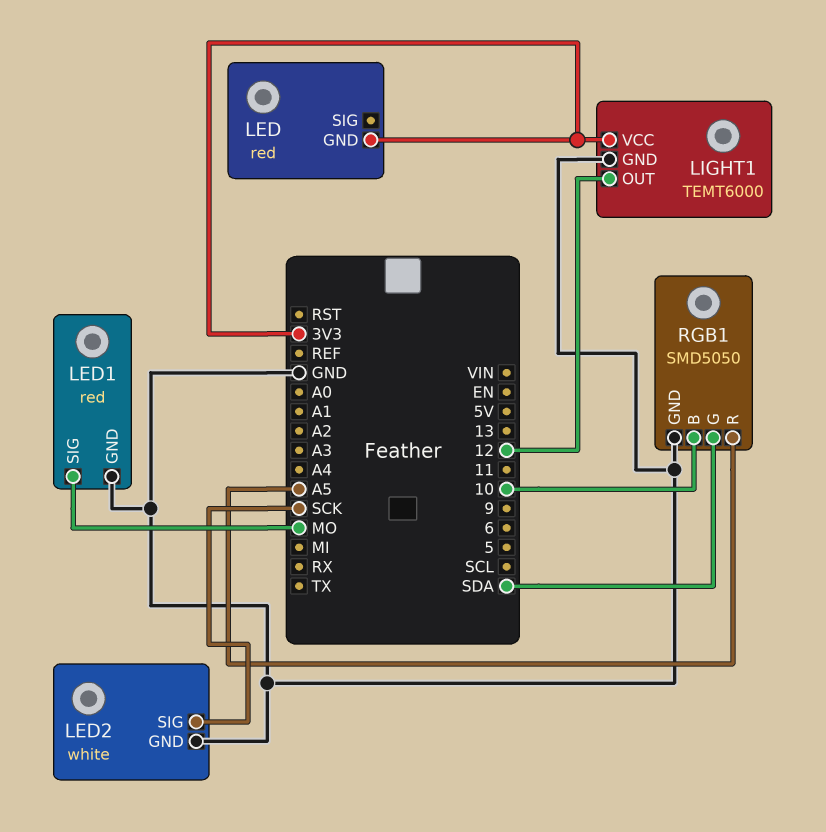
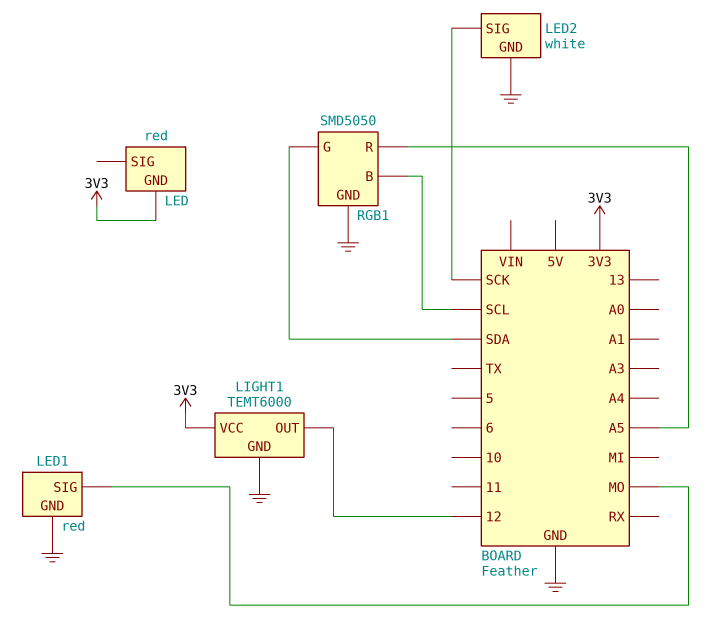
RGB1 pin B: 10 -> SCL

